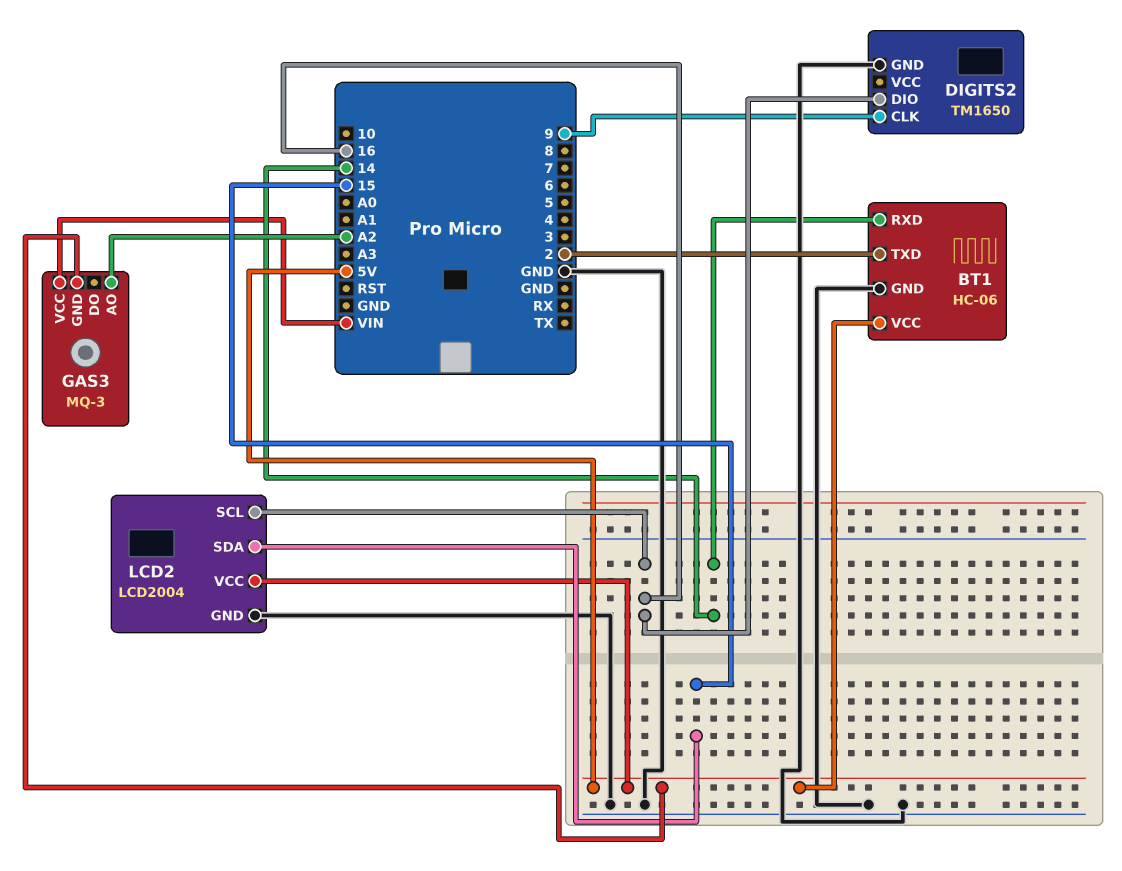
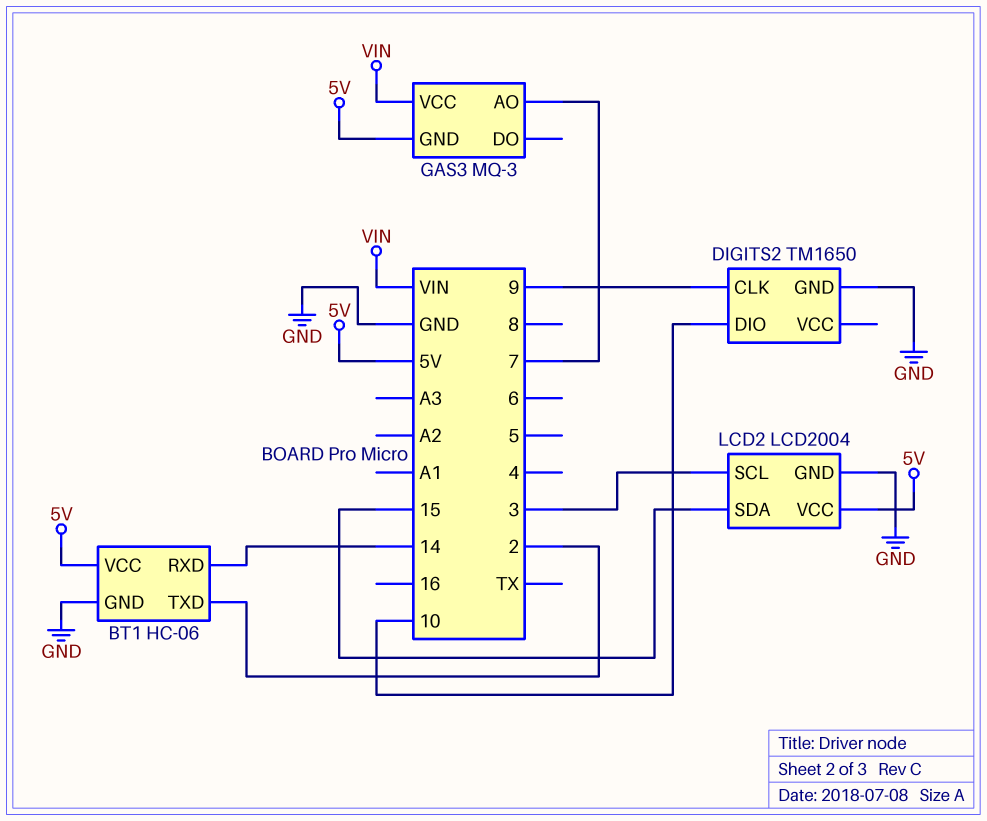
DIGITS2 pin DIO: 16 -> 10
GAS3 pin AO: A2 -> 7
LCD2 pin SCL: 16 -> 3

